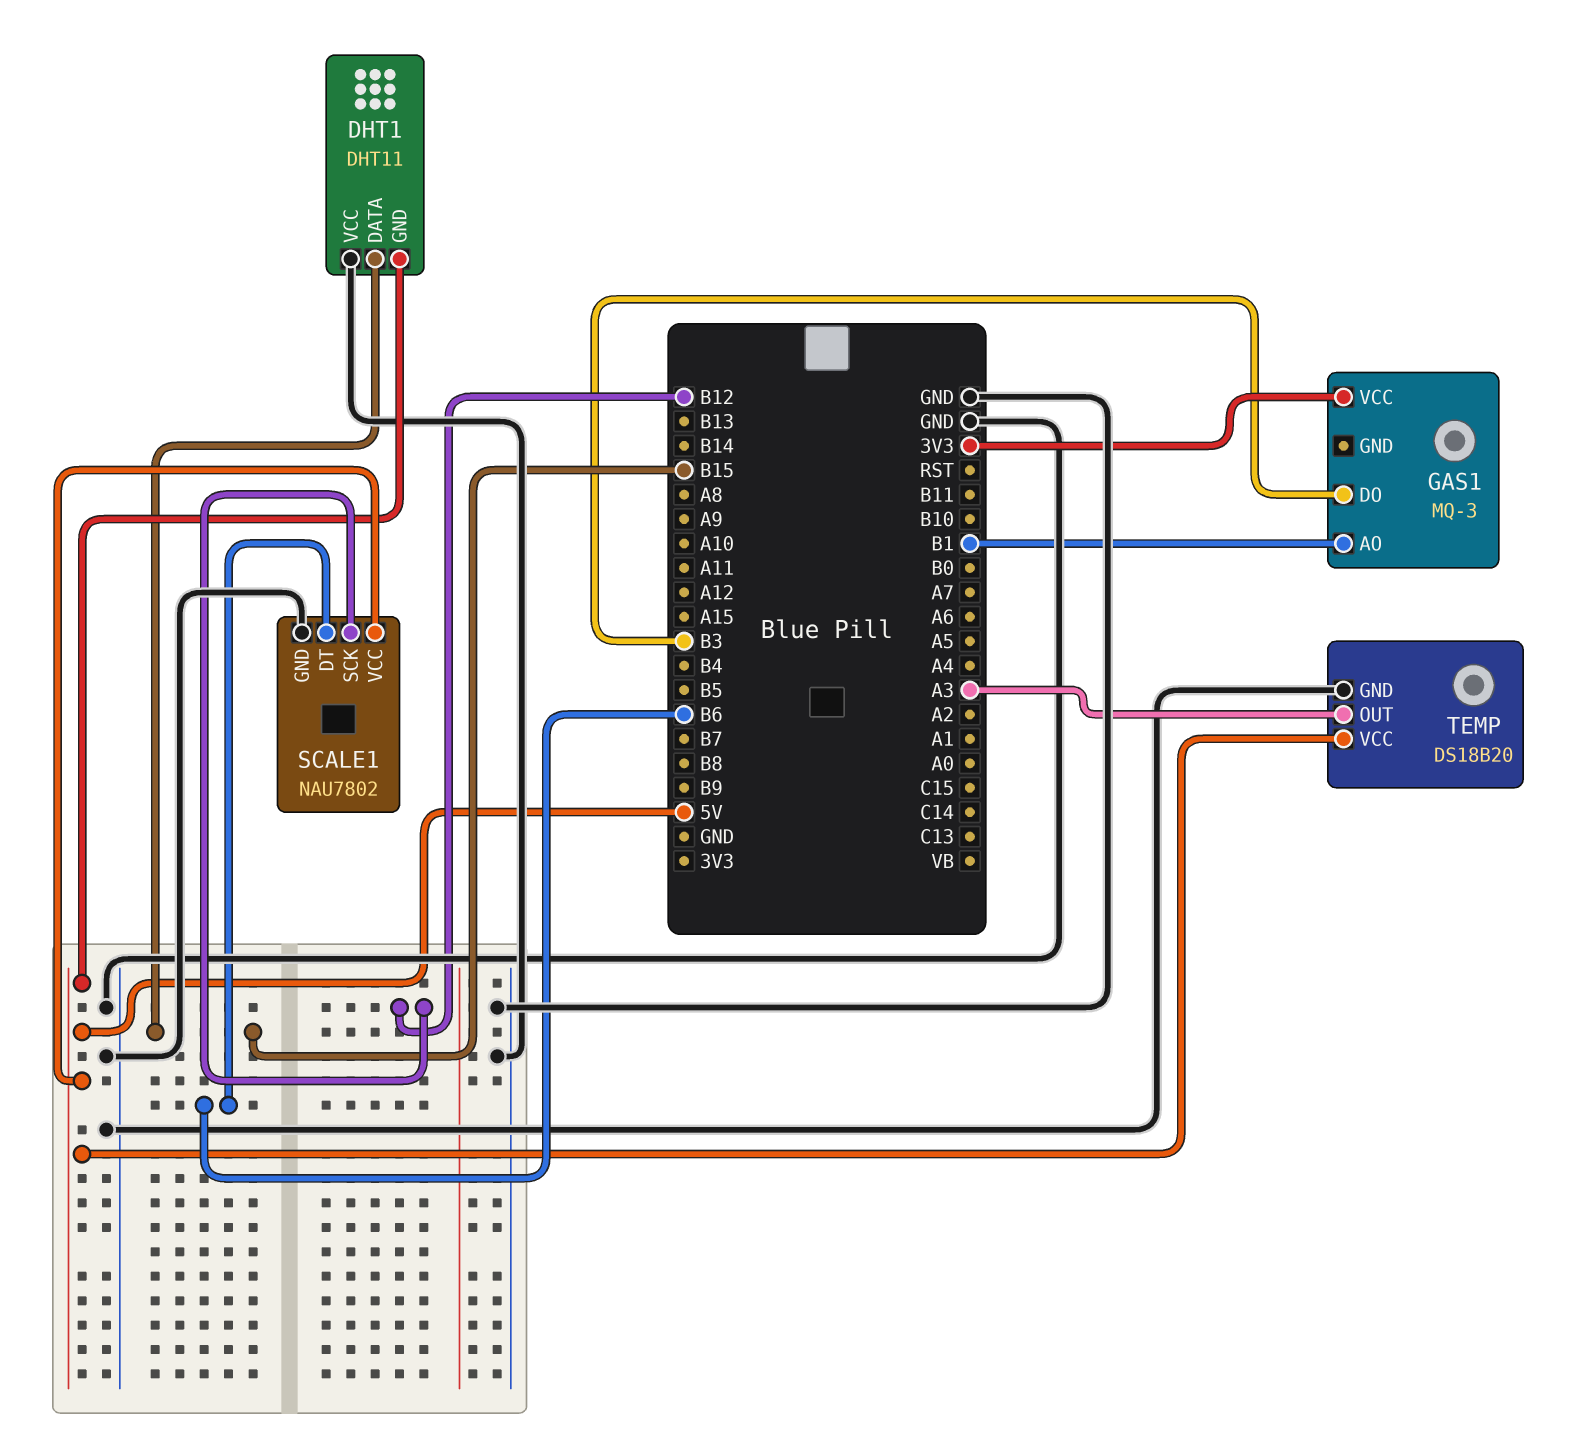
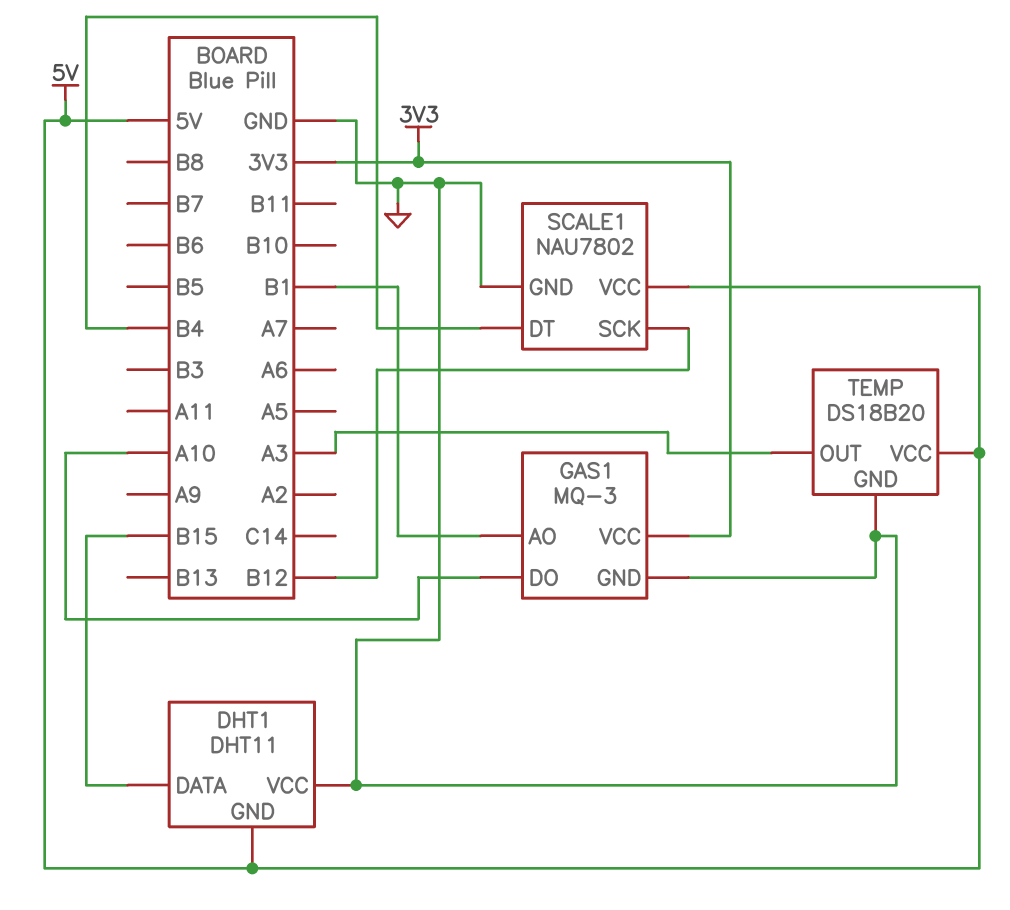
GAS1 pin DO: B3 -> A10
GAS1 pin GND: none -> GND
SCALE1 pin DT: B6 -> B4

